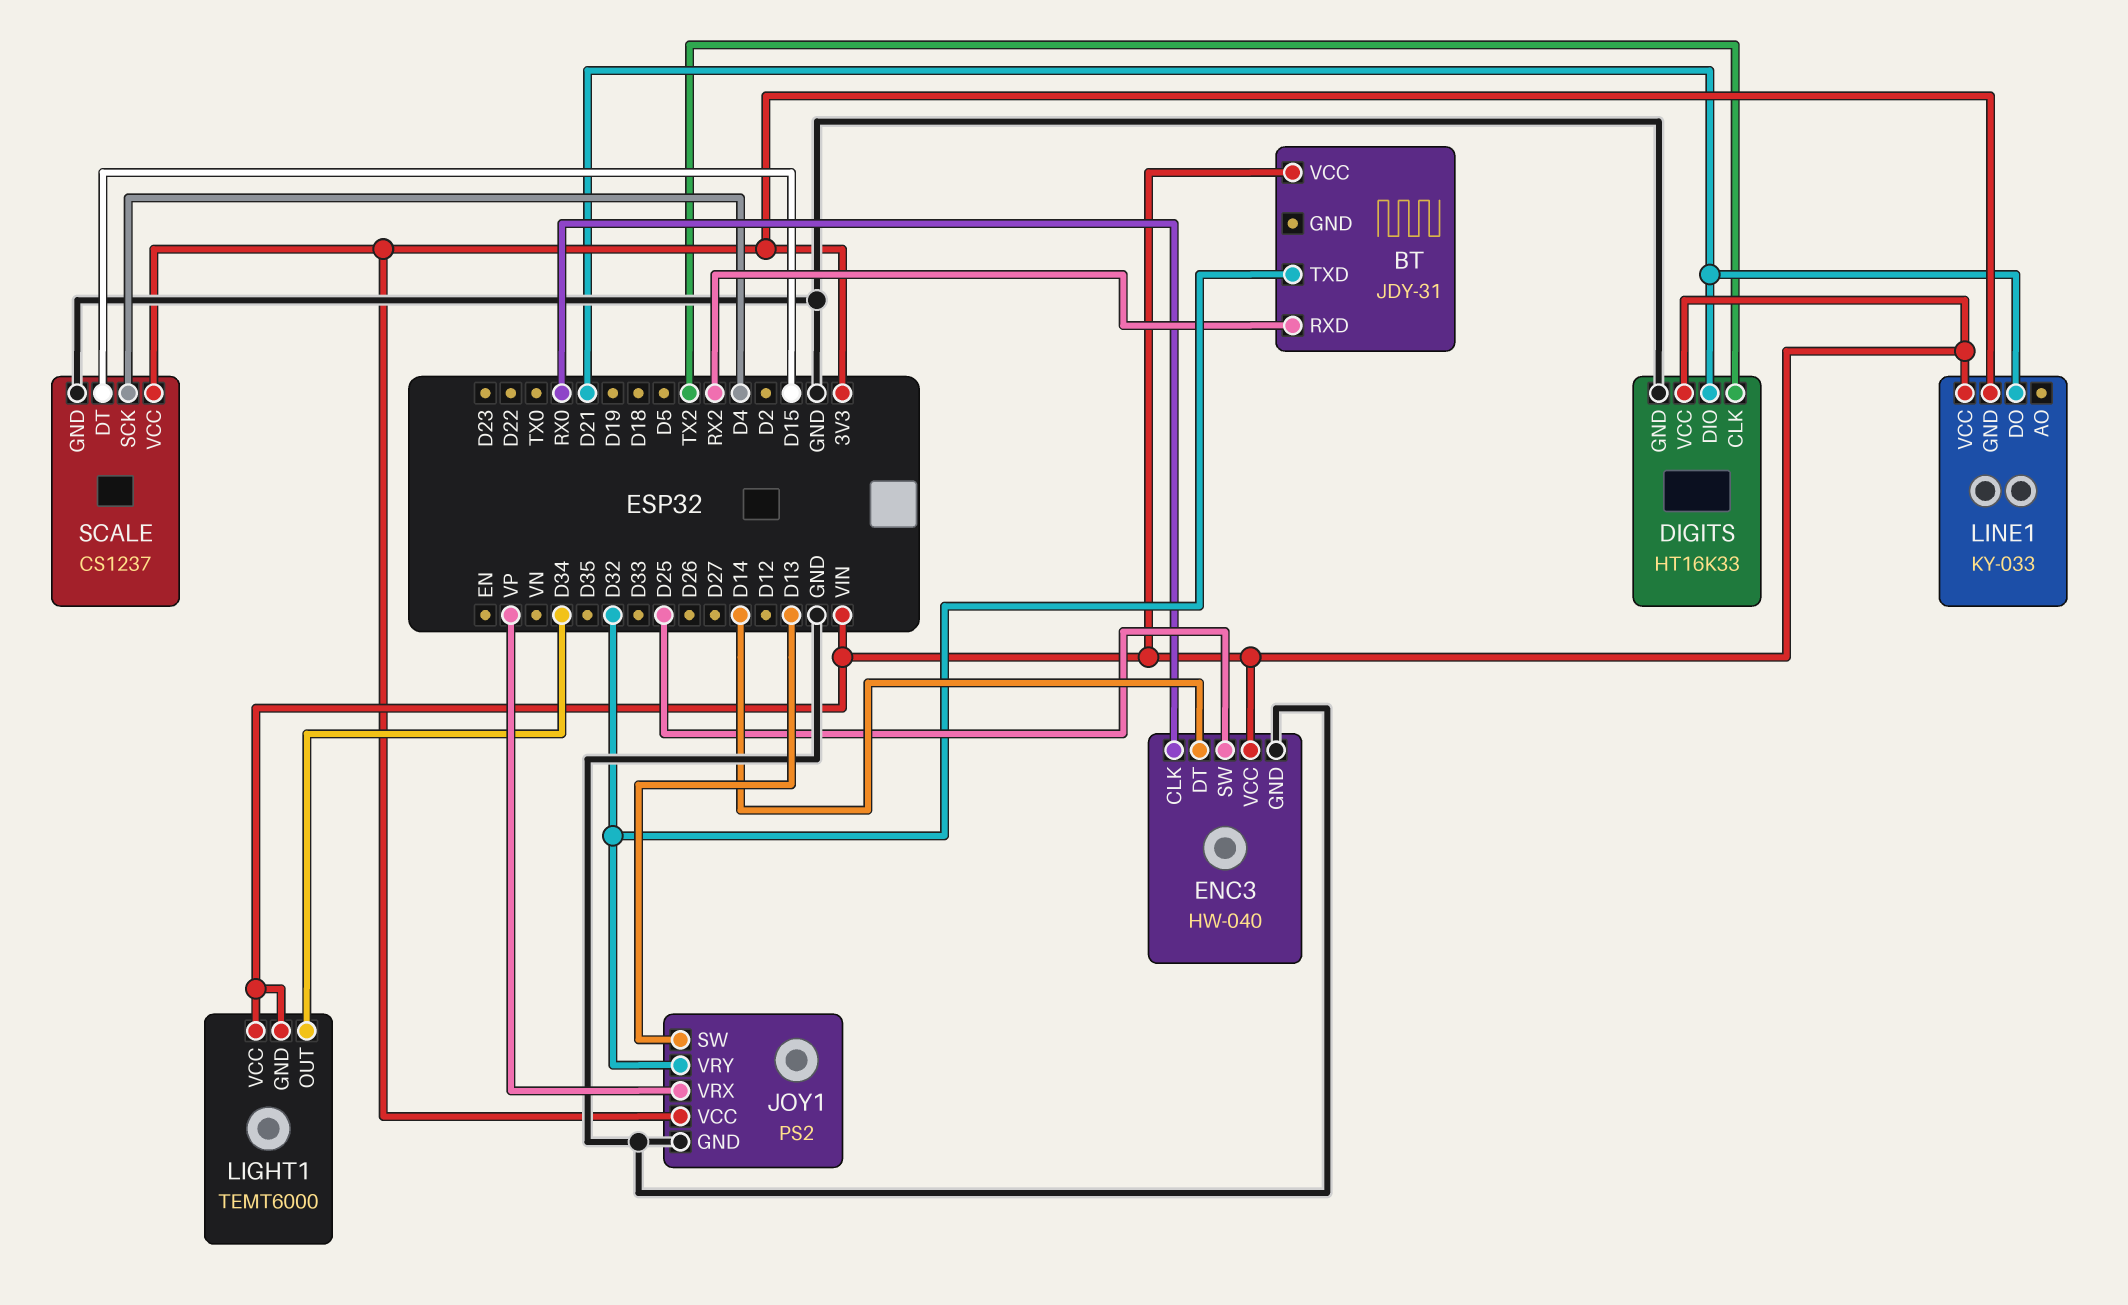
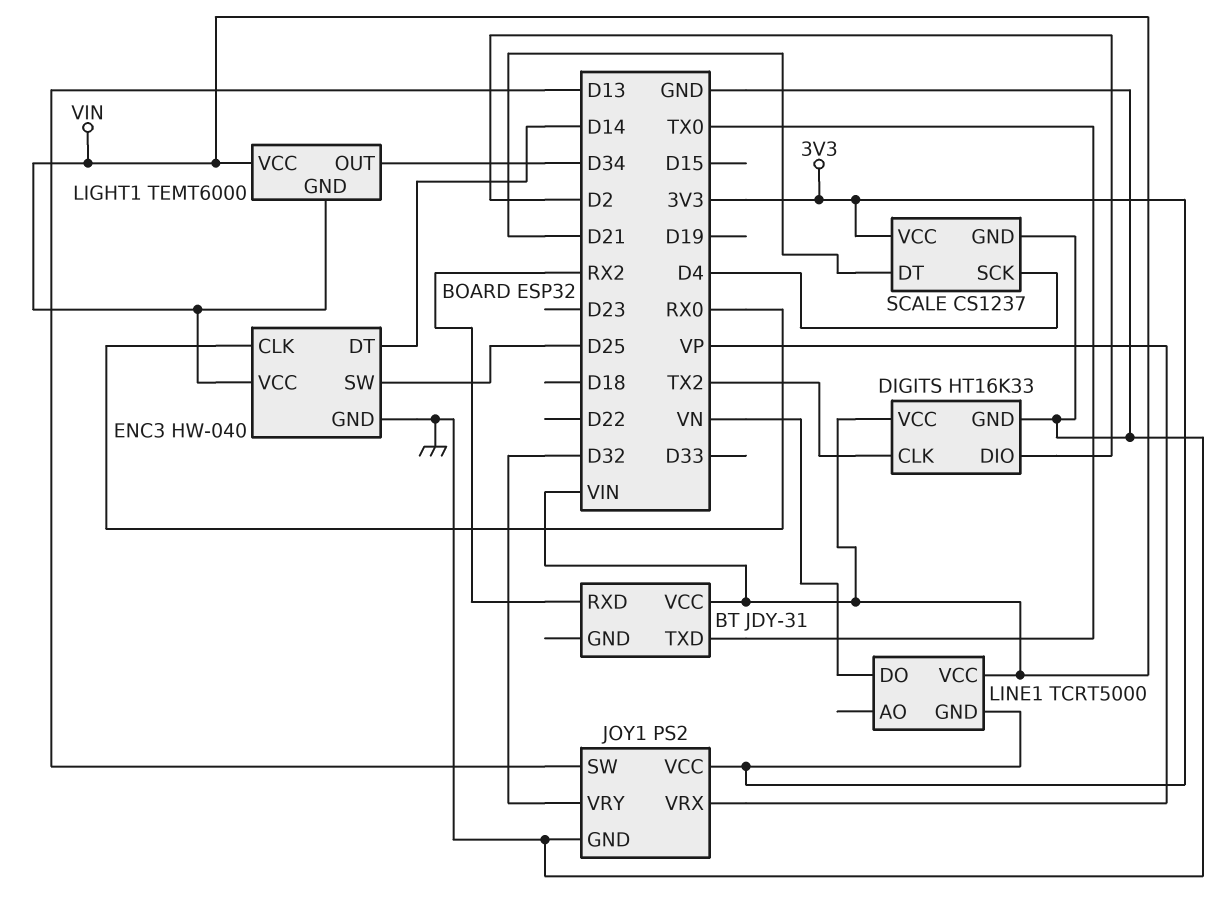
BT pin TXD: D32 -> TX0
DIGITS pin DIO: D21 -> D2
LINE1: KY-033 -> TCRT5000
LINE1 pin DO: D21 -> VN
SCALE pin DT: D15 -> D21

